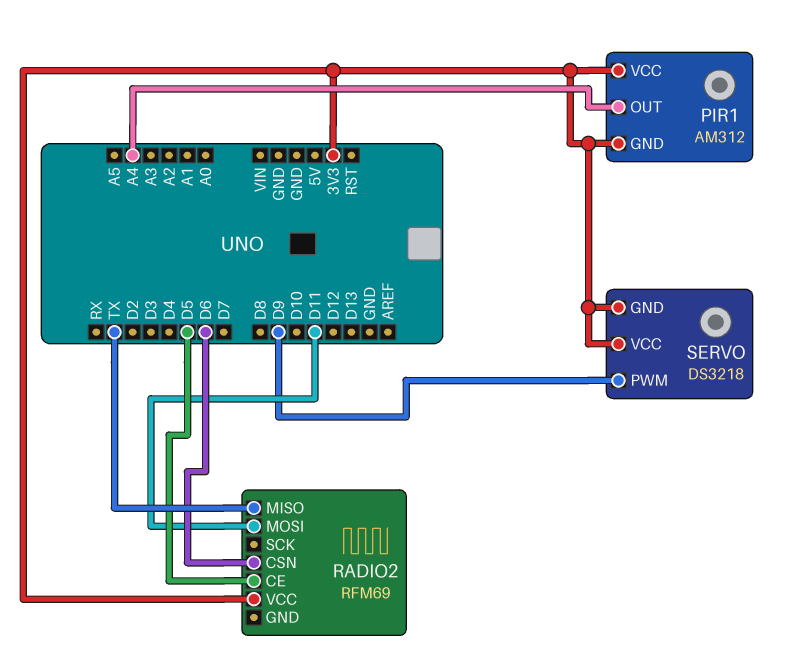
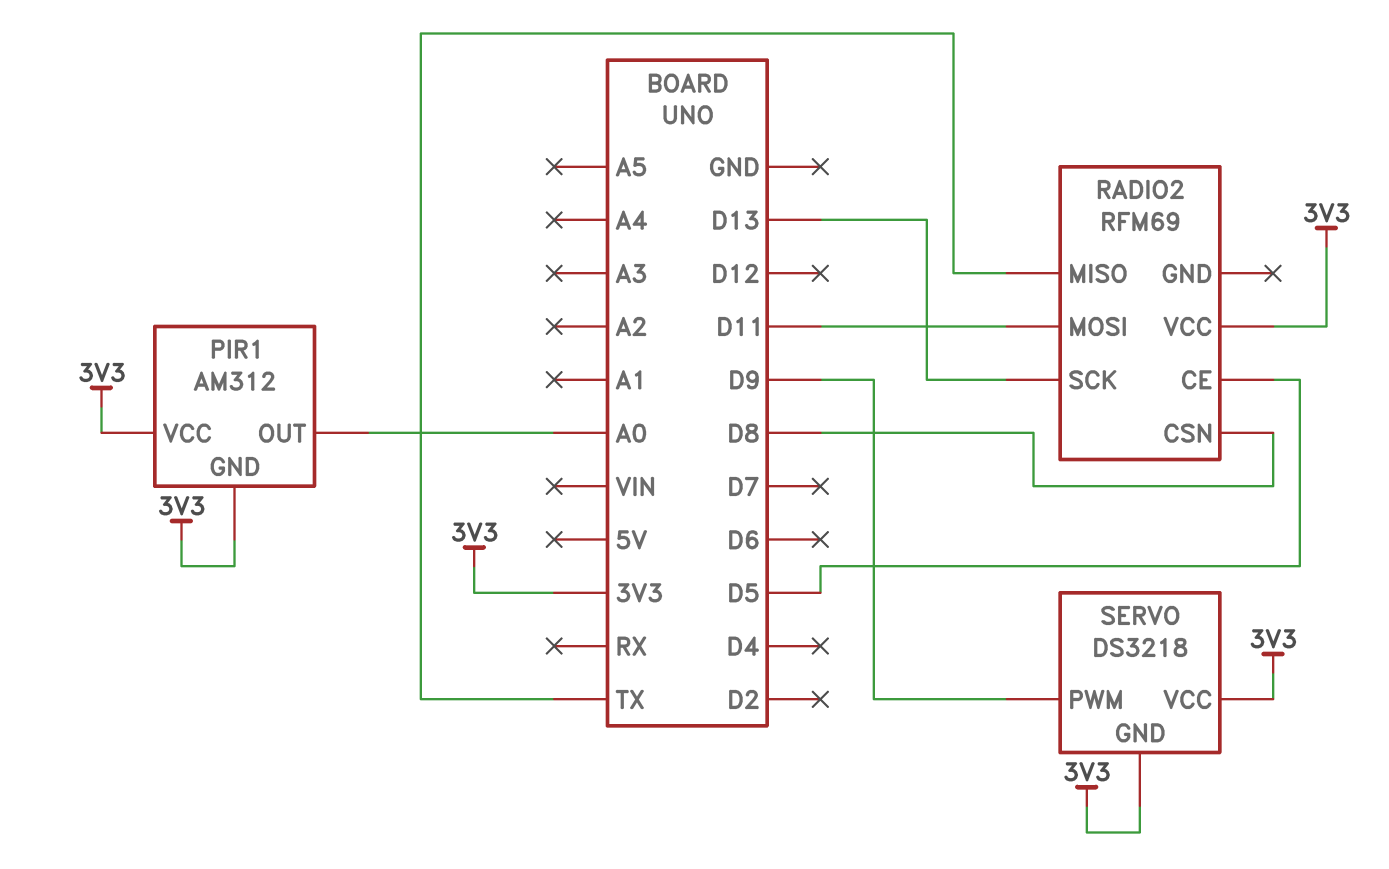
PIR1 pin OUT: A4 -> A0
RADIO2 pin CSN: D6 -> D8
RADIO2 pin SCK: none -> D13

